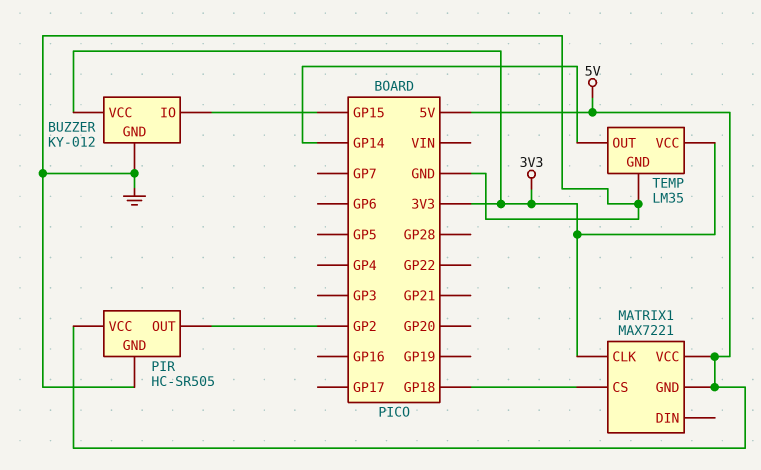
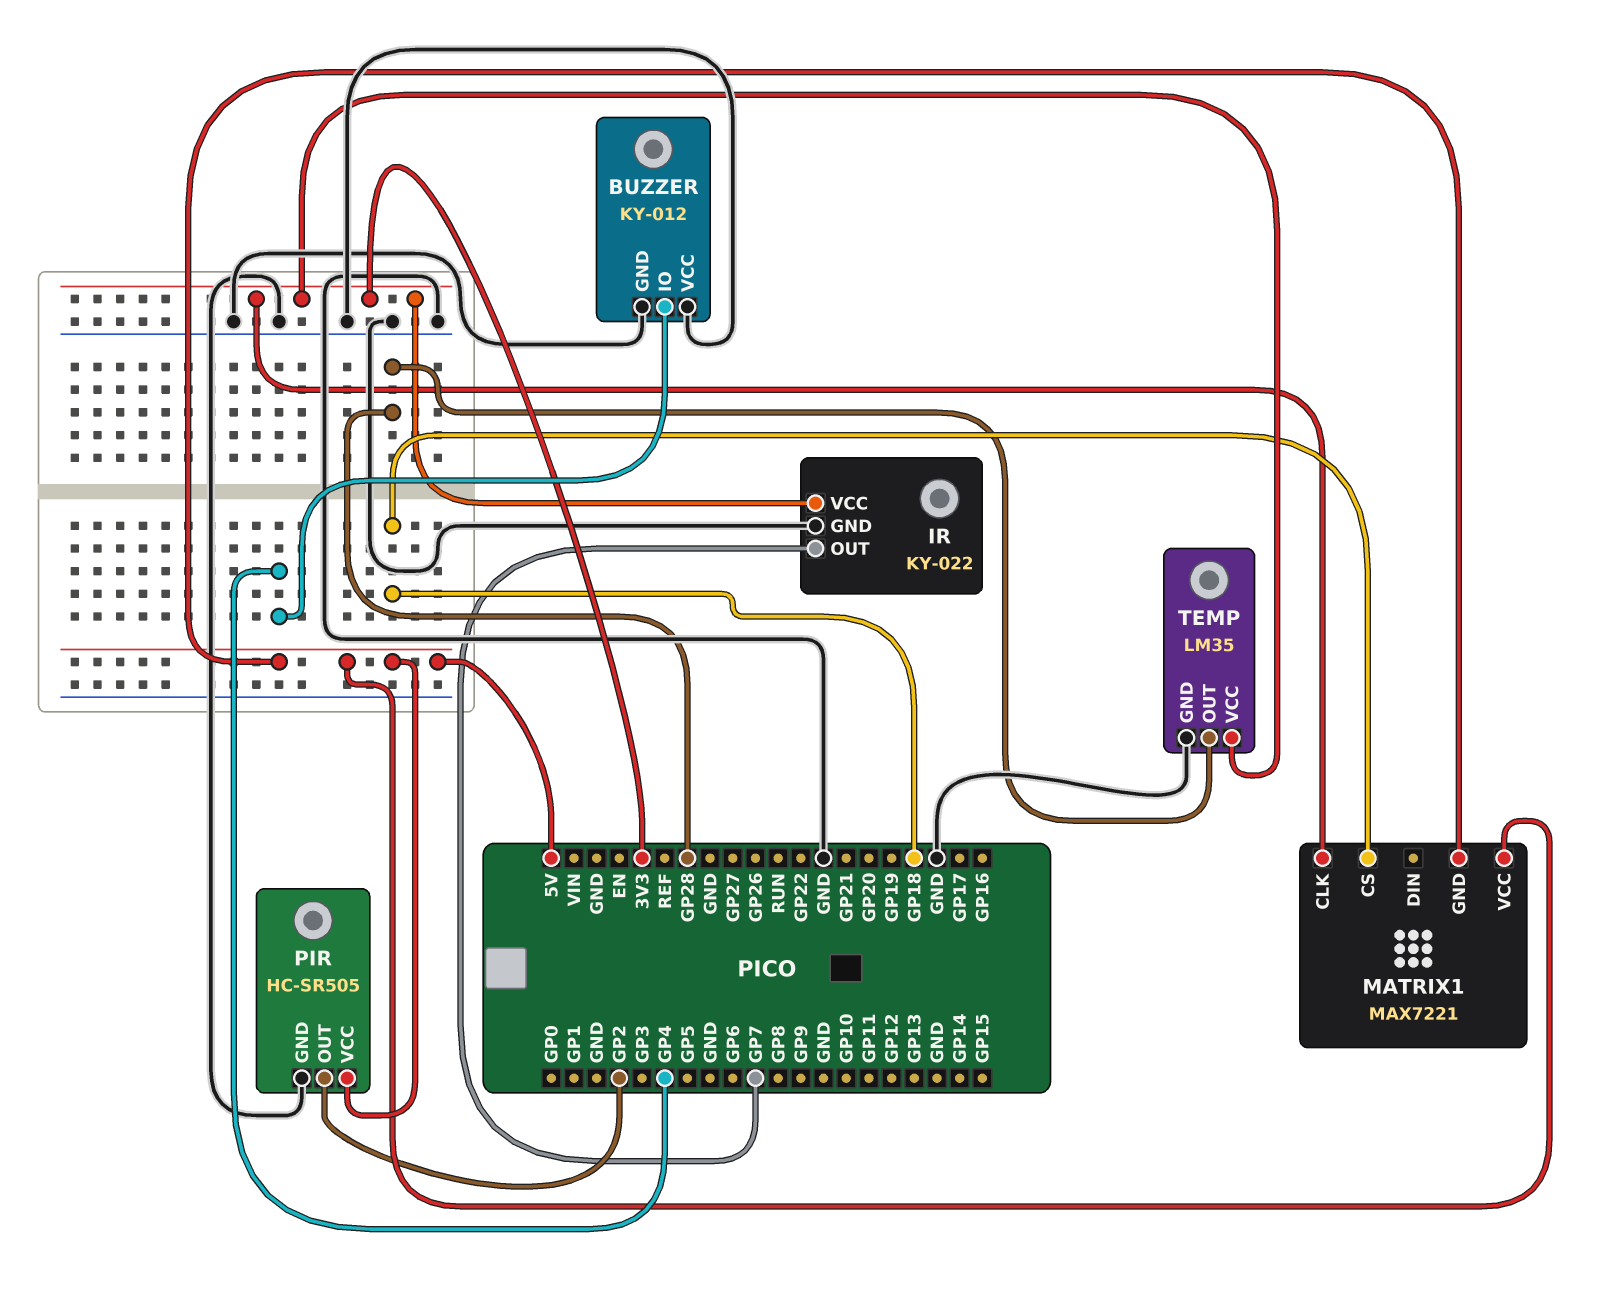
BUZZER pin IO: GP15 -> GP4
BUZZER pin VCC: 3V3 -> GND
IR: none -> KY-022
IR pin GND: none -> GND
IR pin OUT: none -> GP7
IR pin VCC: none -> 3V3
TEMP pin OUT: GP14 -> GP28

